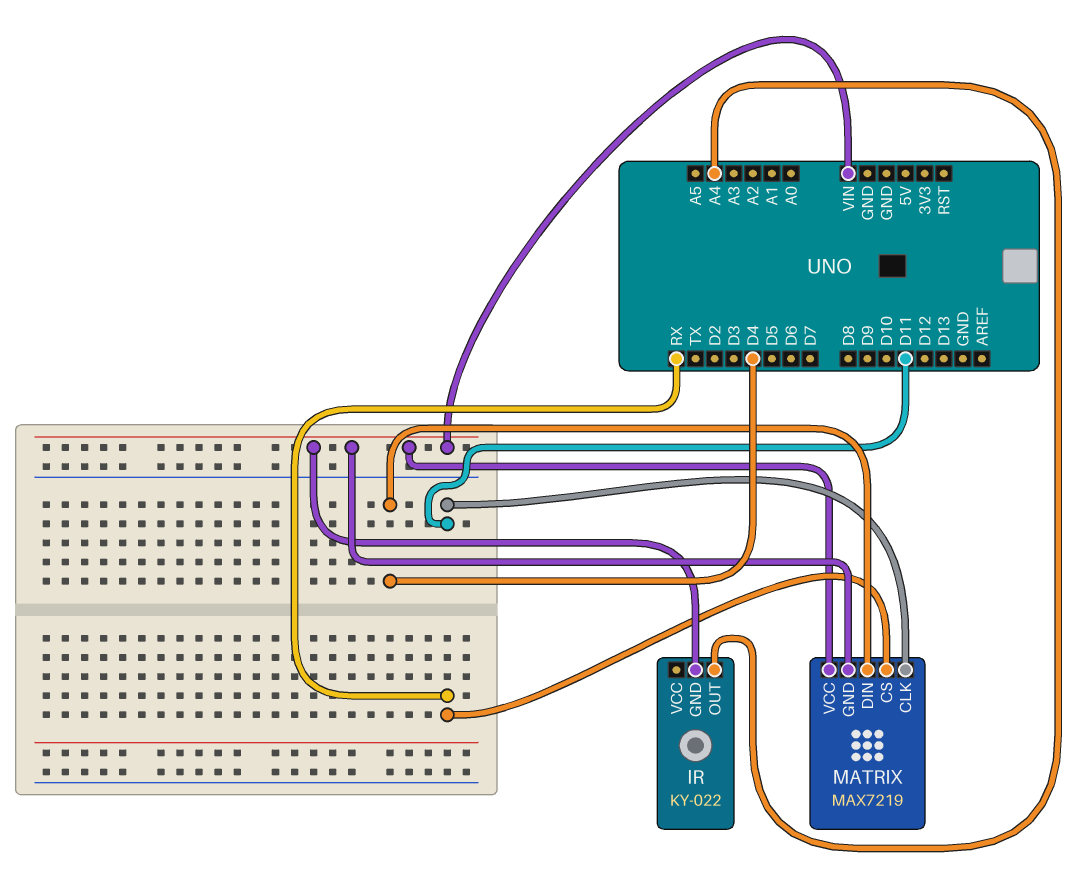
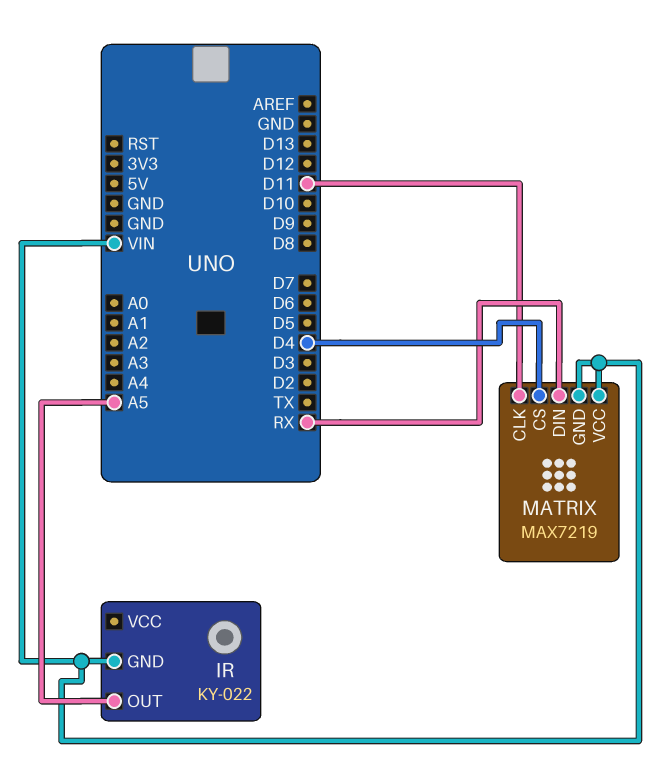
IR pin OUT: A4 -> A5
MATRIX pin CS: RX -> D4
MATRIX pin DIN: D4 -> RX

